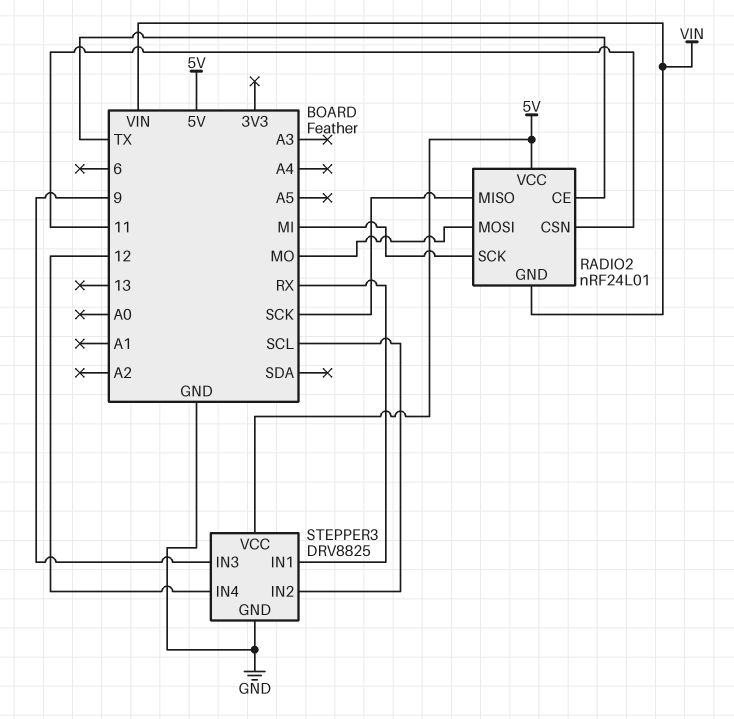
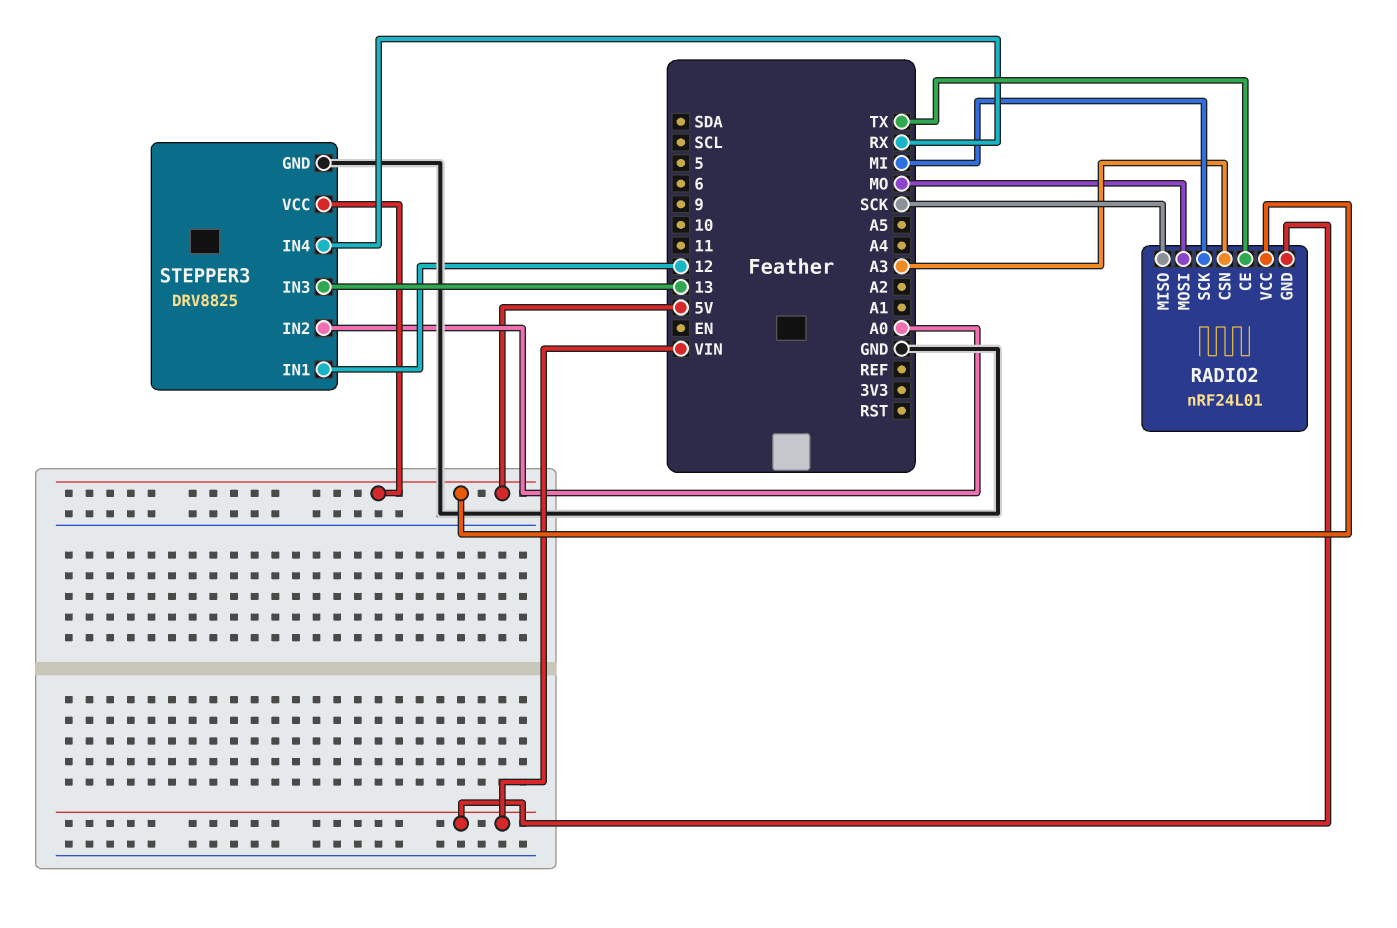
RADIO2 pin CSN: 11 -> A3
STEPPER3 pin IN1: RX -> 12
STEPPER3 pin IN2: SCL -> A0
STEPPER3 pin IN3: 9 -> 13
STEPPER3 pin IN4: 12 -> RX

